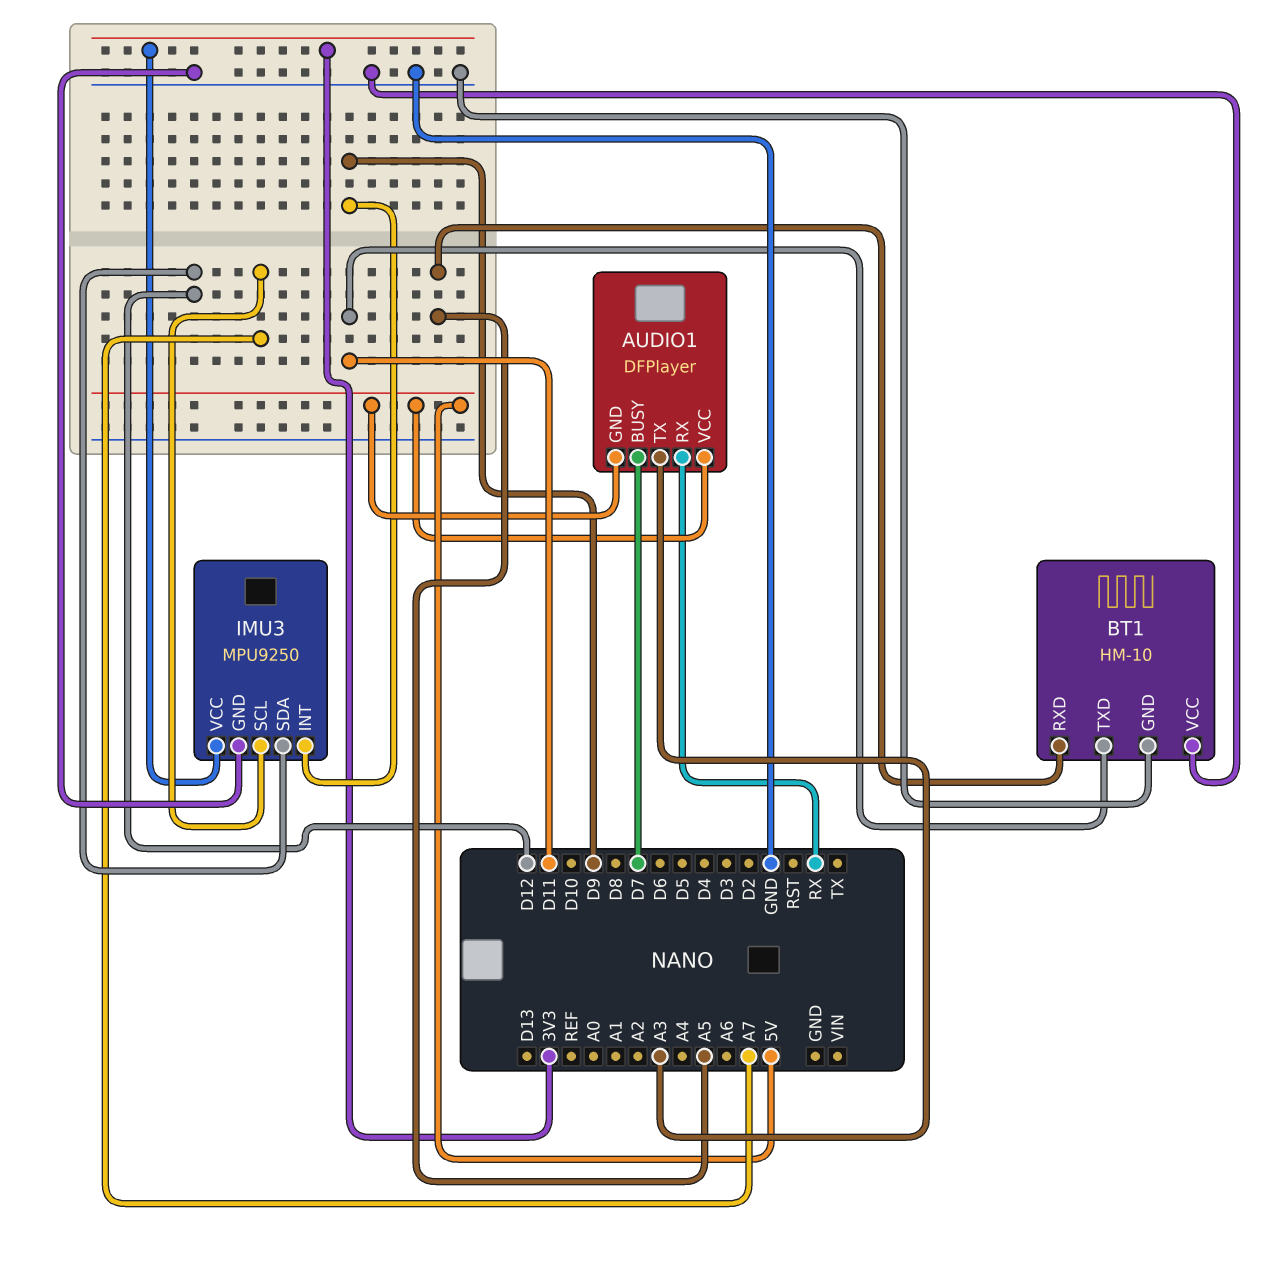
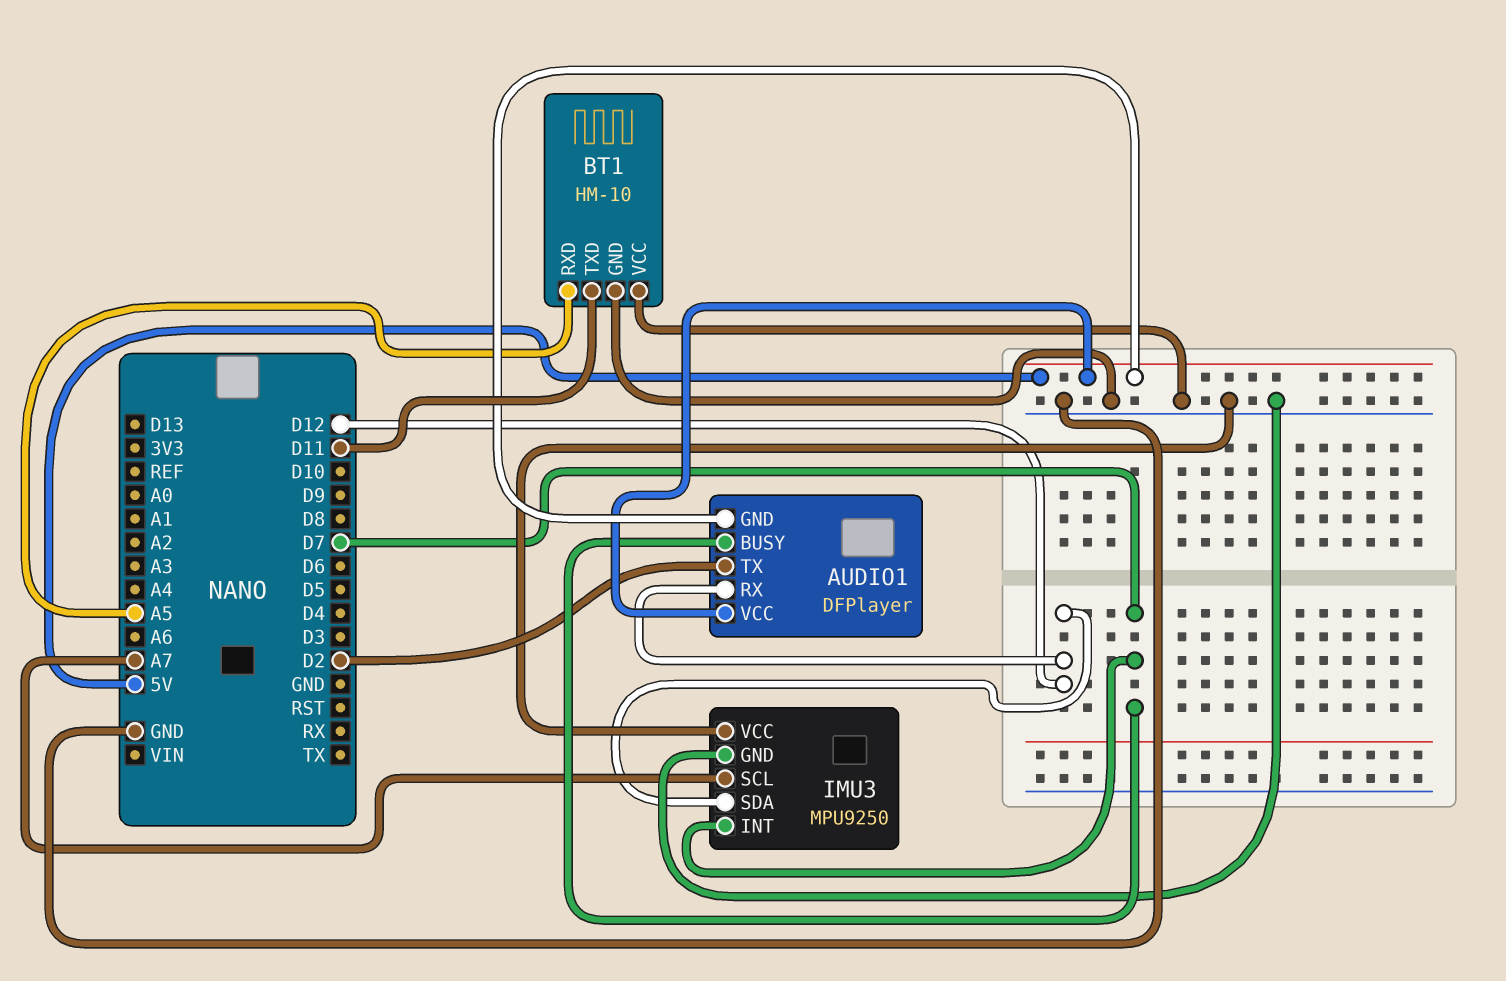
AUDIO1 pin RX: RX -> D12
AUDIO1 pin TX: A3 -> D2
IMU3 pin INT: D9 -> D7
IMU3 pin VCC: 3V3 -> GND

